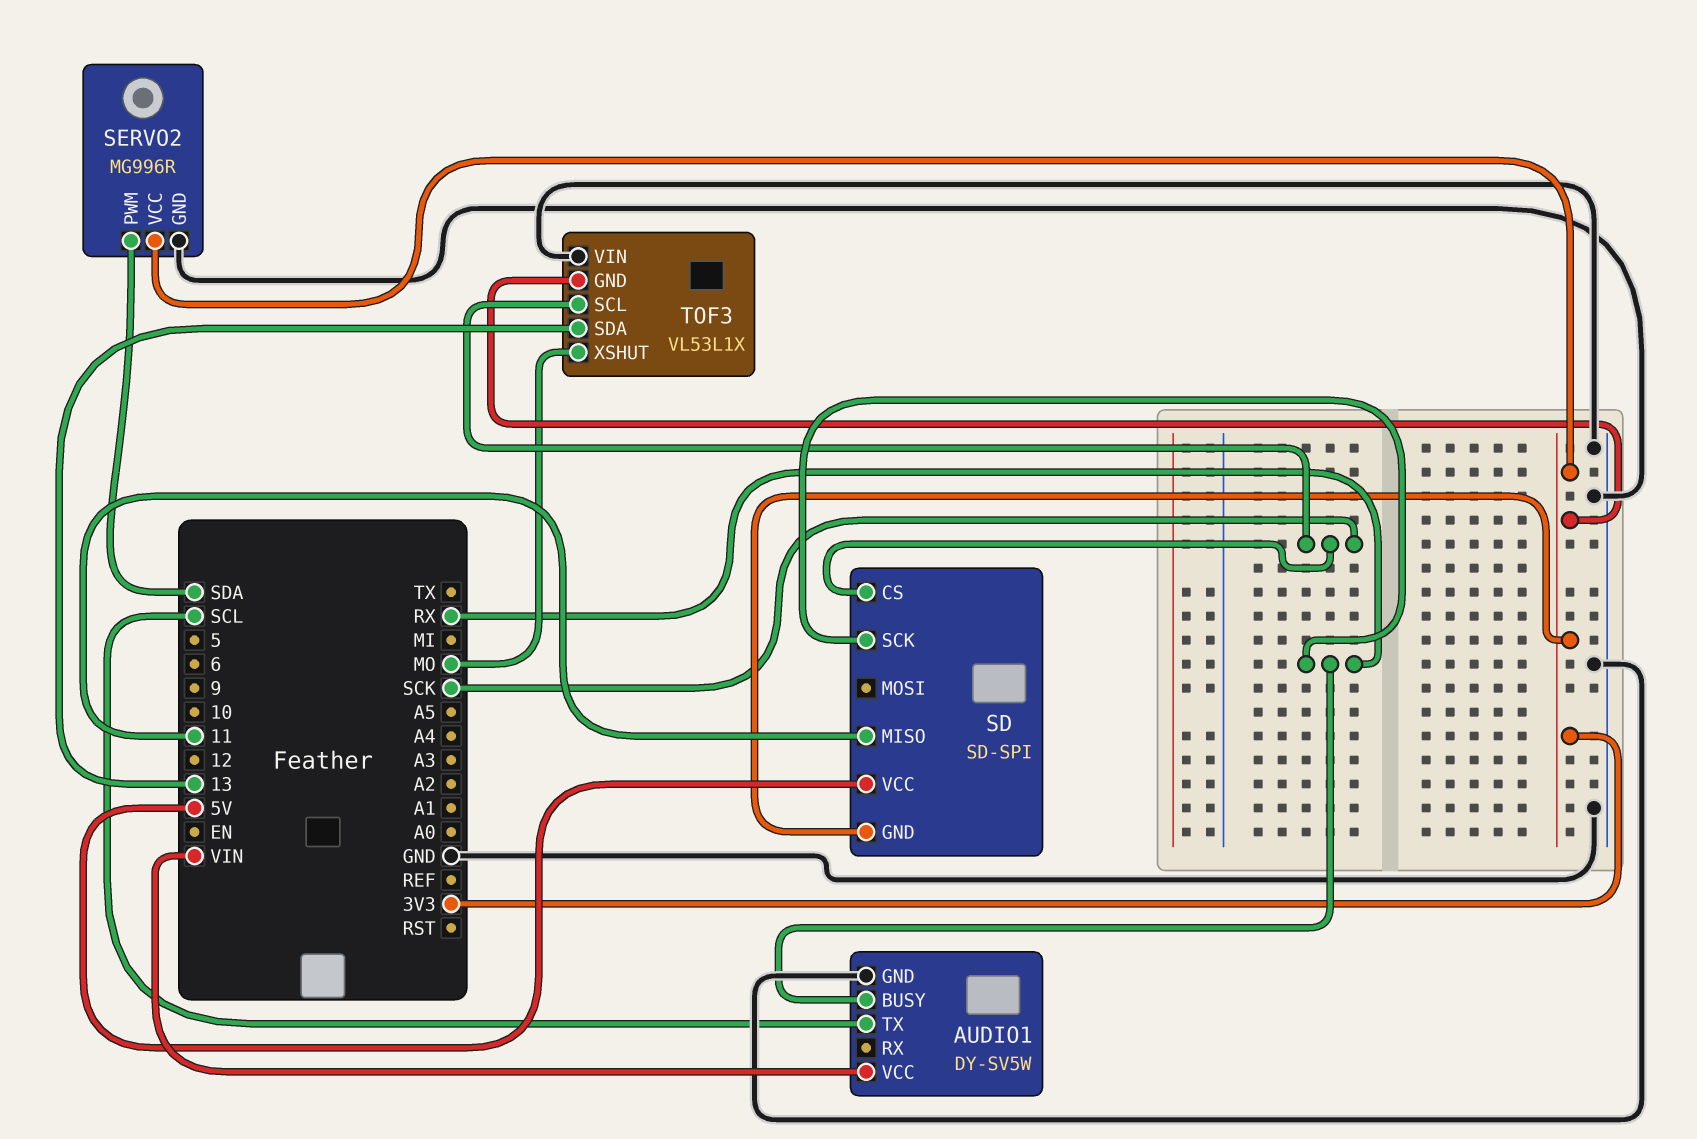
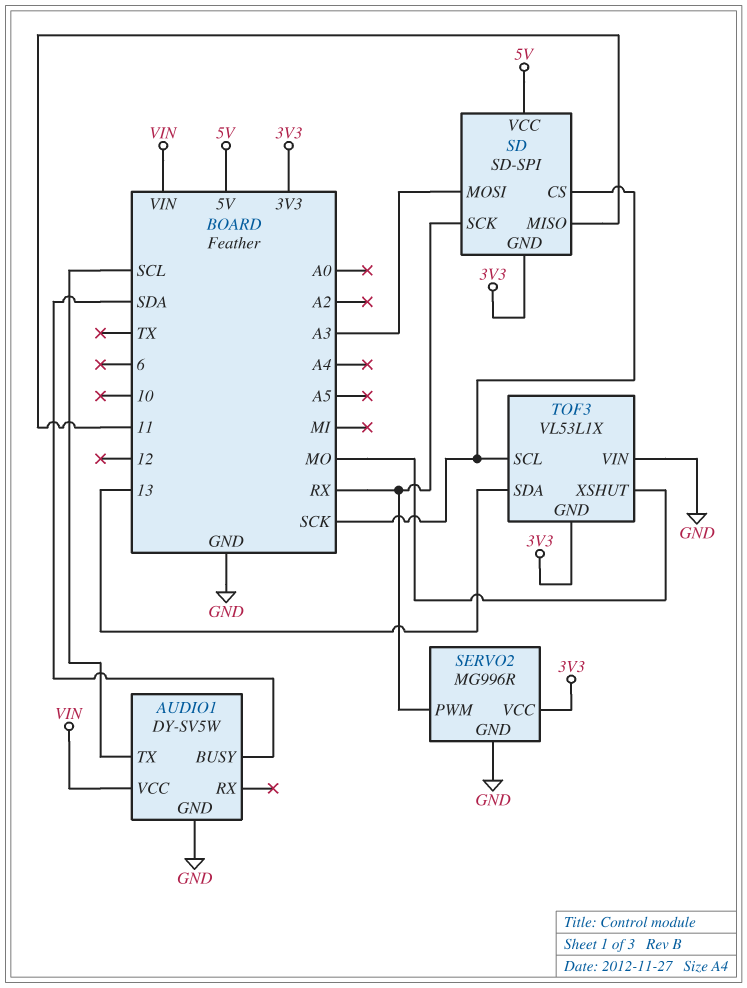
AUDIO1 pin BUSY: RX -> SDA
SD pin MOSI: none -> A3
SERVO2 pin PWM: SDA -> RX

